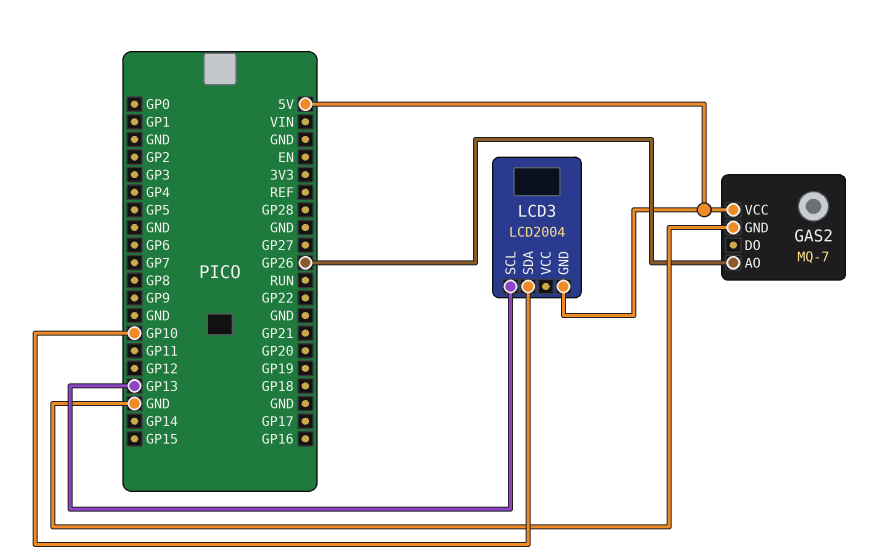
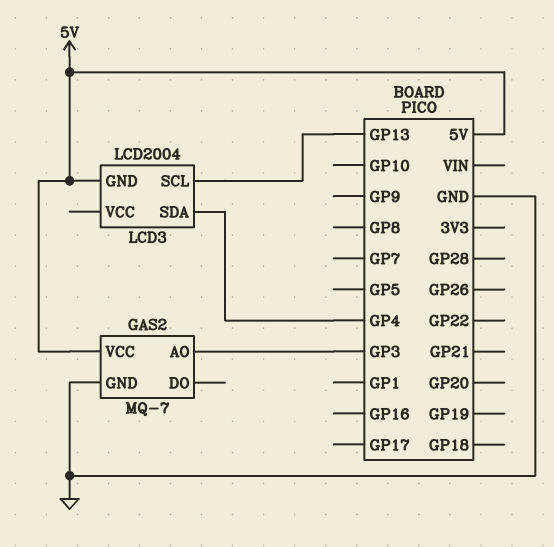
GAS2 pin AO: GP26 -> GP3
LCD3 pin SDA: GP10 -> GP4

